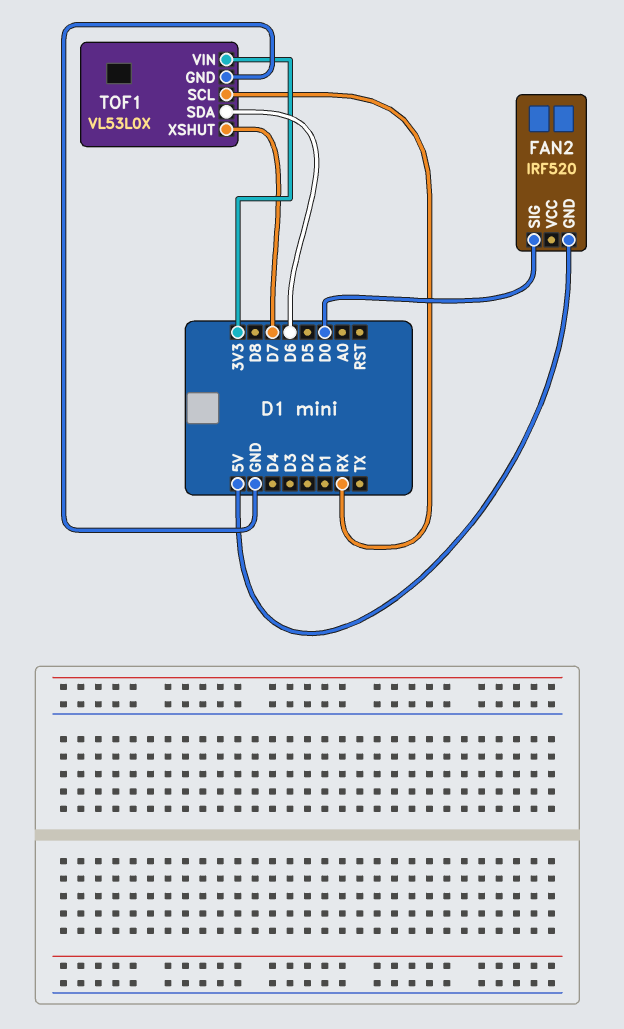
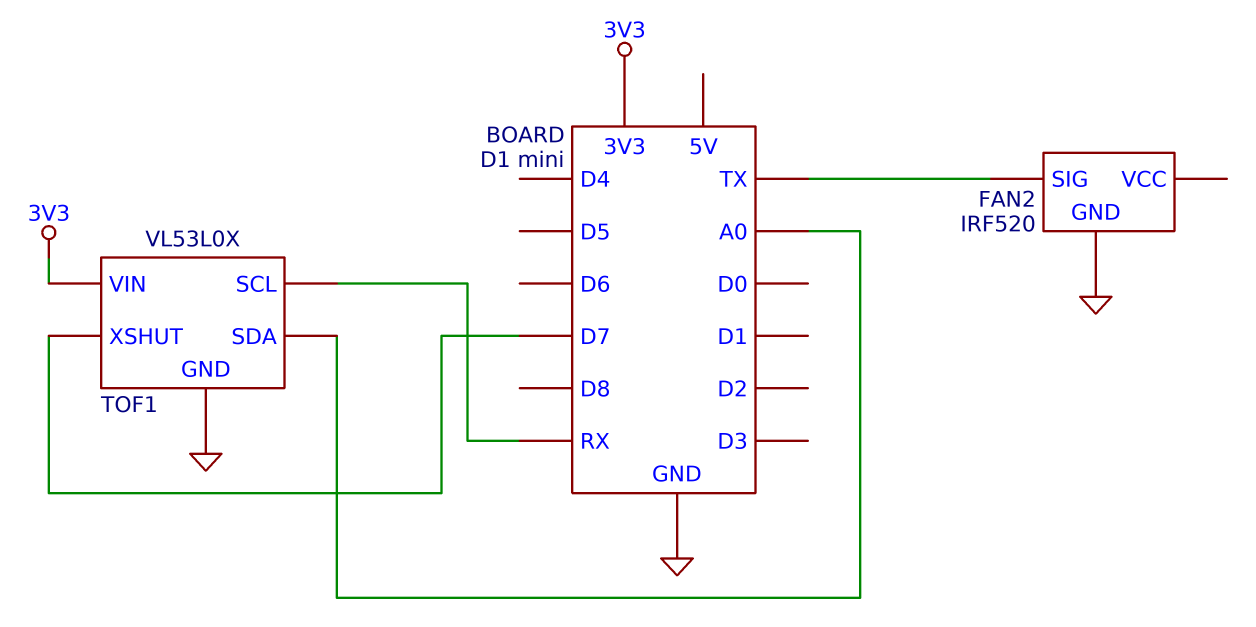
FAN2 pin GND: 5V -> GND
FAN2 pin SIG: D0 -> TX
TOF1 pin SDA: D6 -> A0

